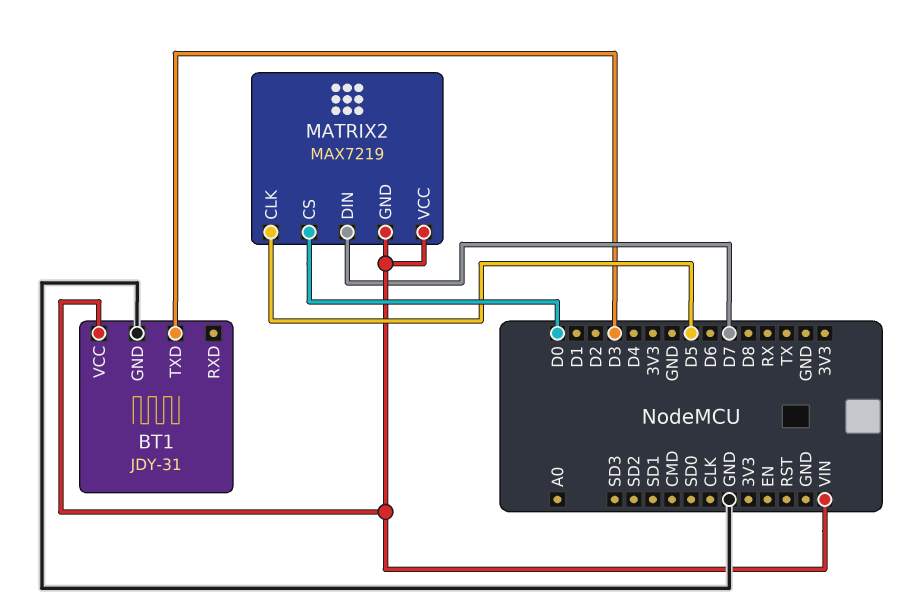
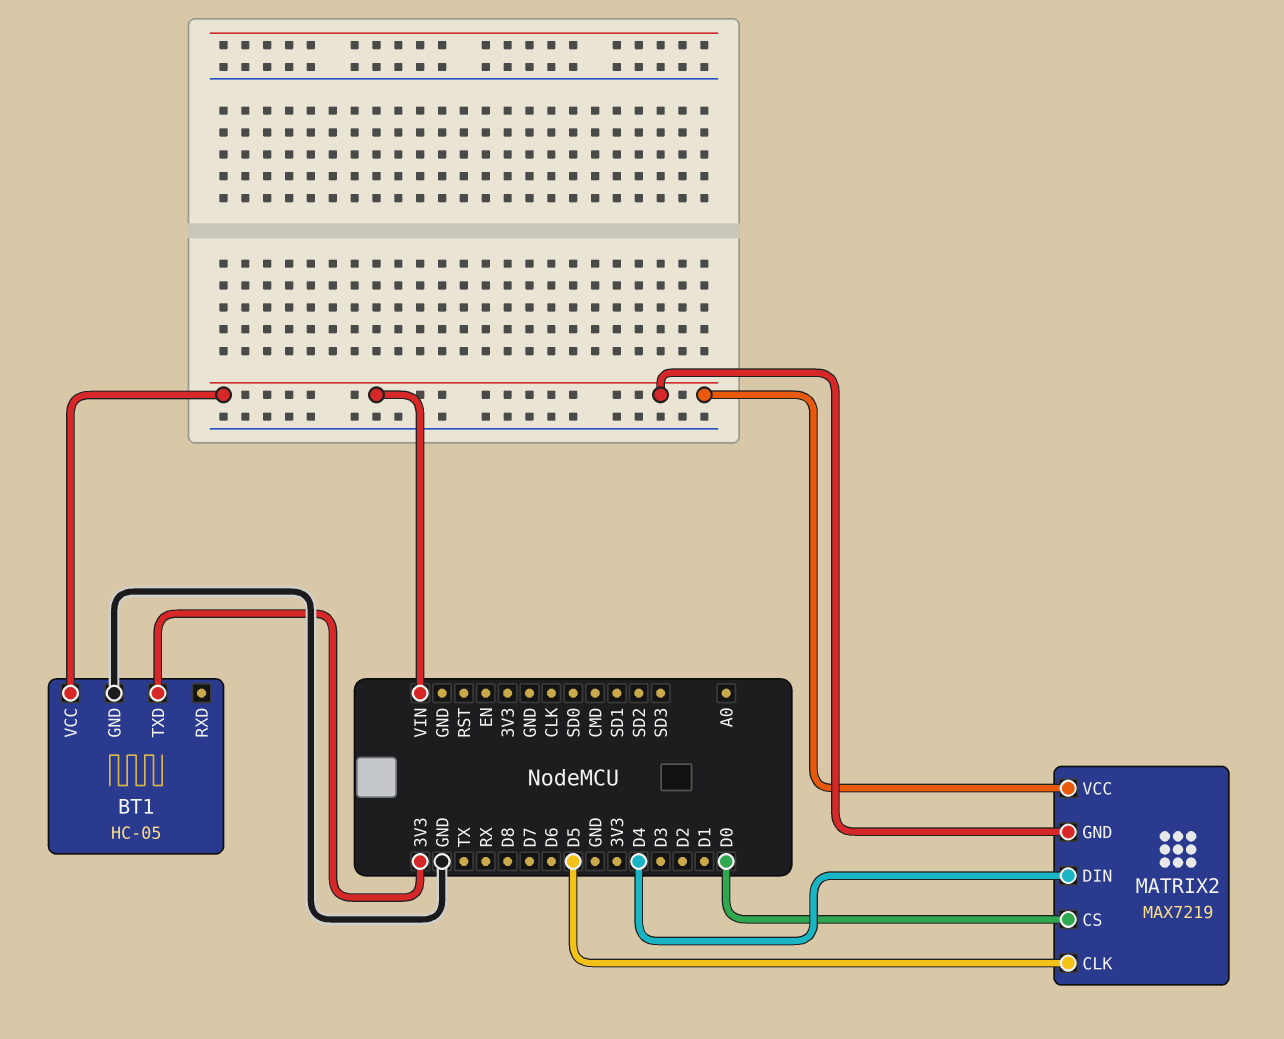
BT1: JDY-31 -> HC-05
BT1 pin TXD: D3 -> 3V3
MATRIX2 pin DIN: D7 -> D4

